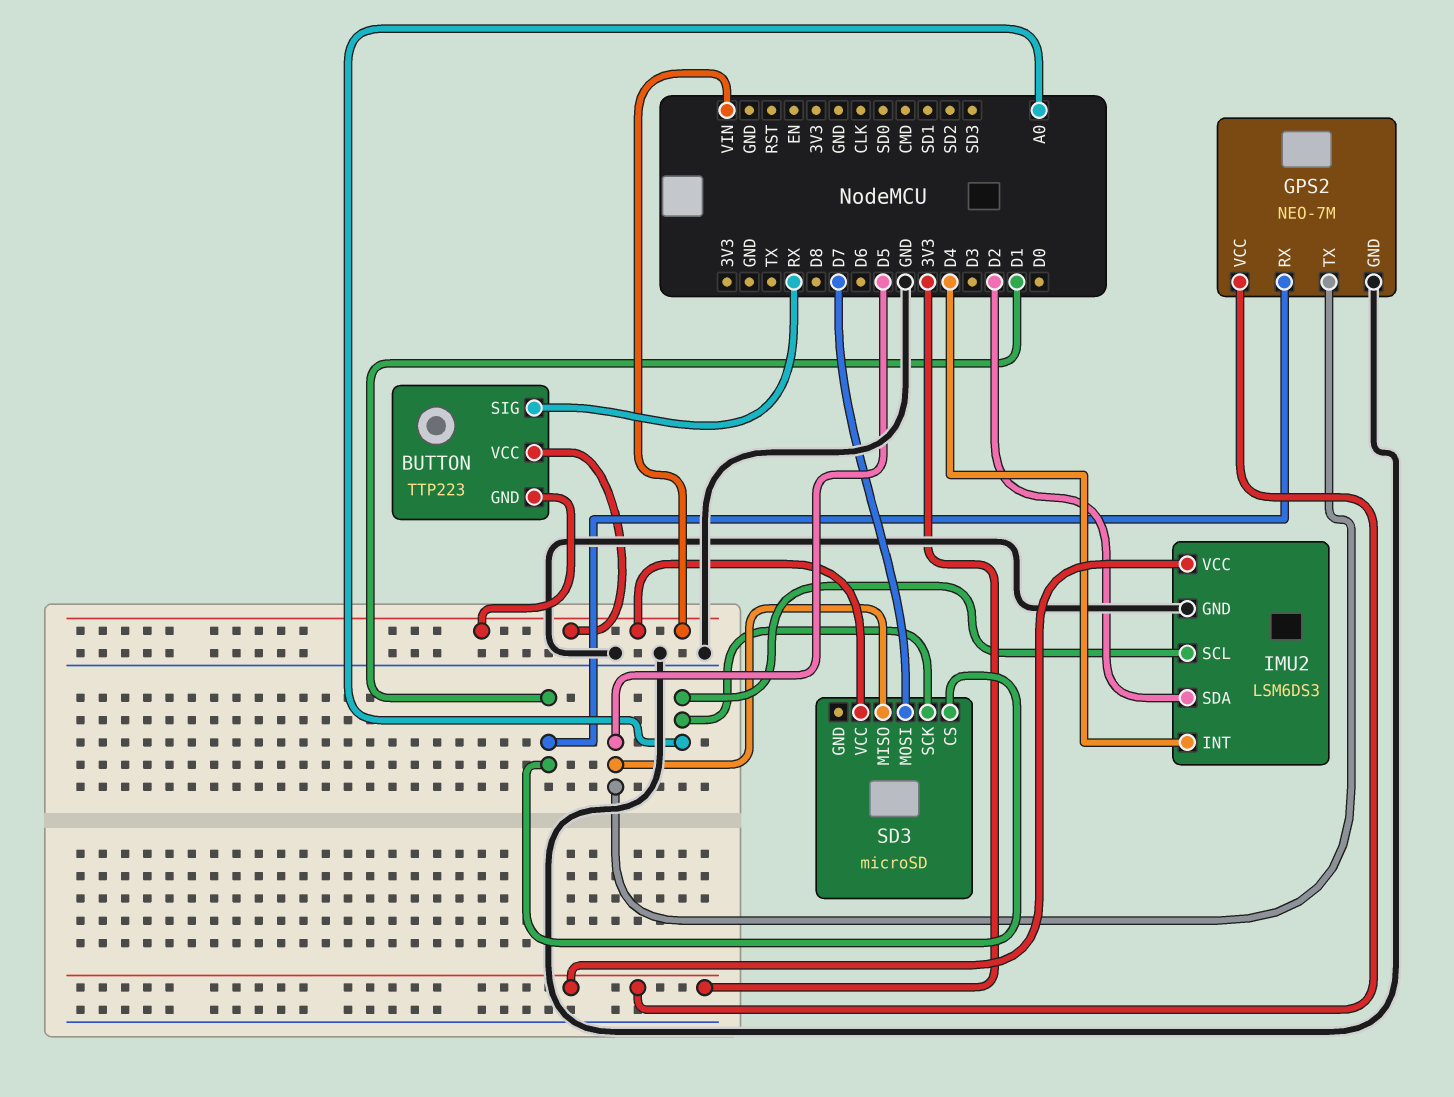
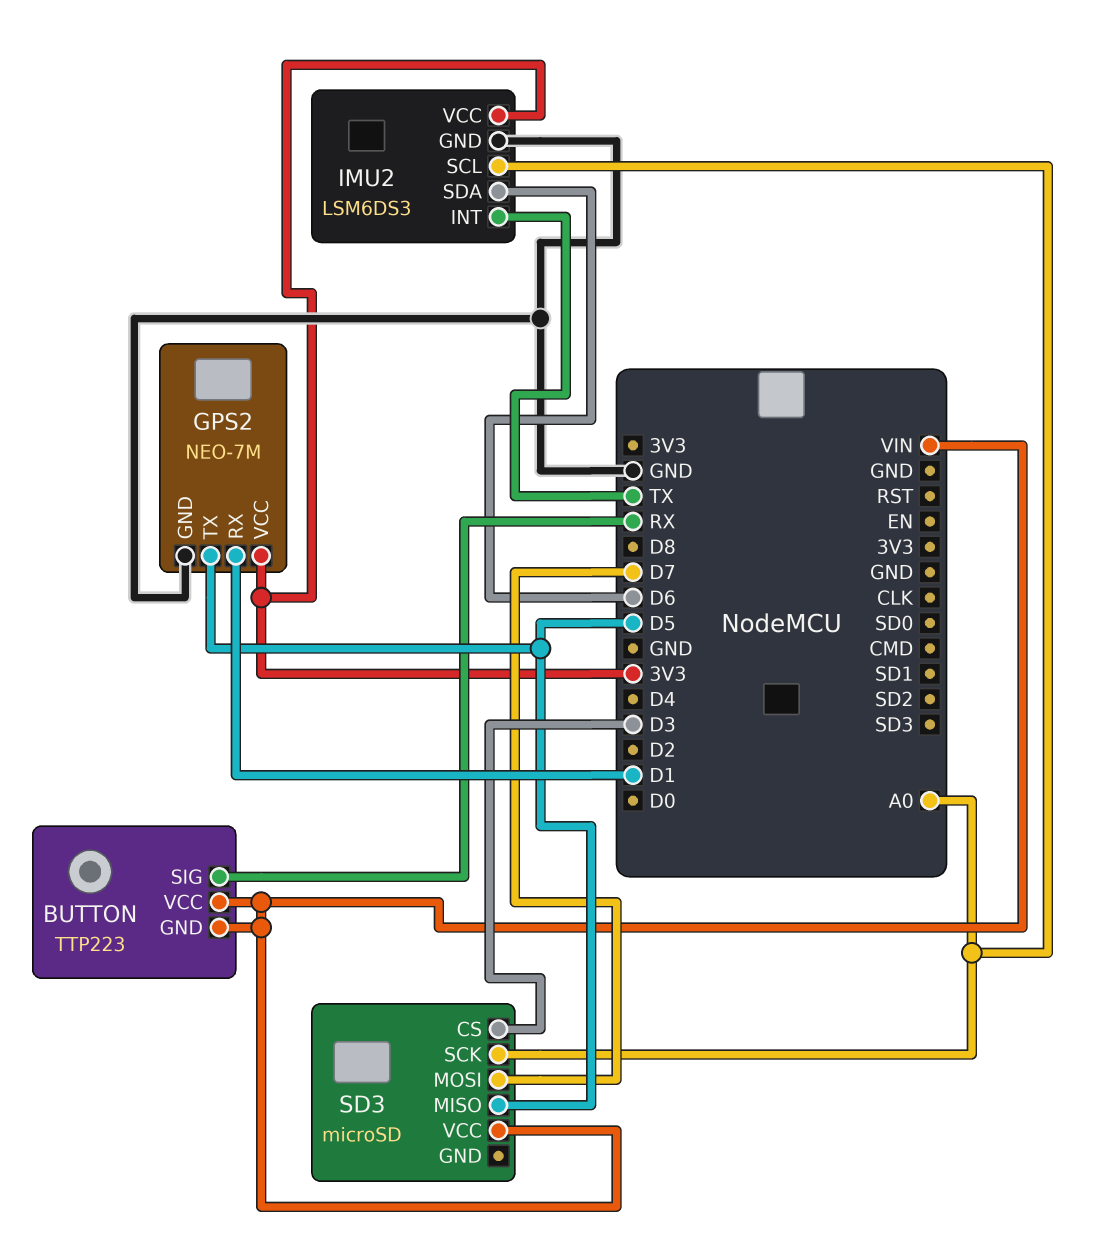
IMU2 pin INT: D4 -> TX
IMU2 pin SDA: D2 -> D6
SD3 pin CS: D1 -> D3

